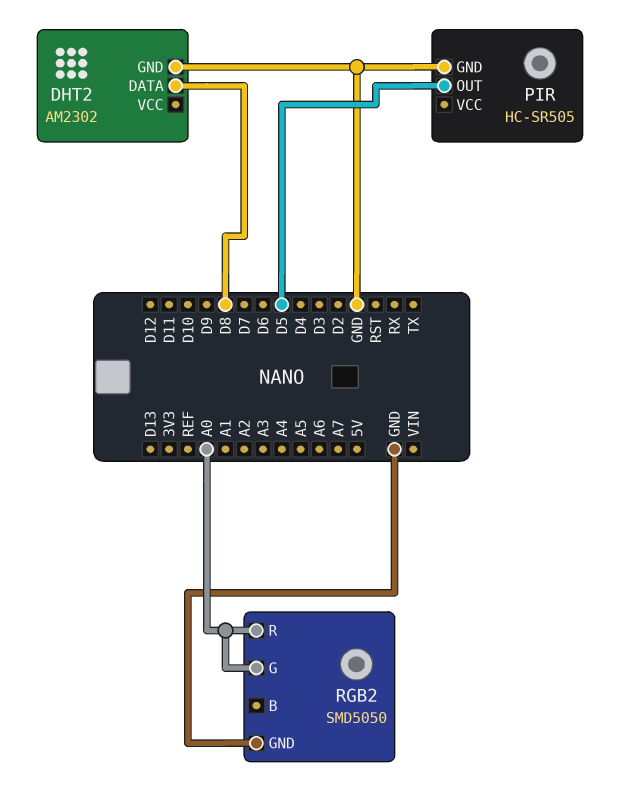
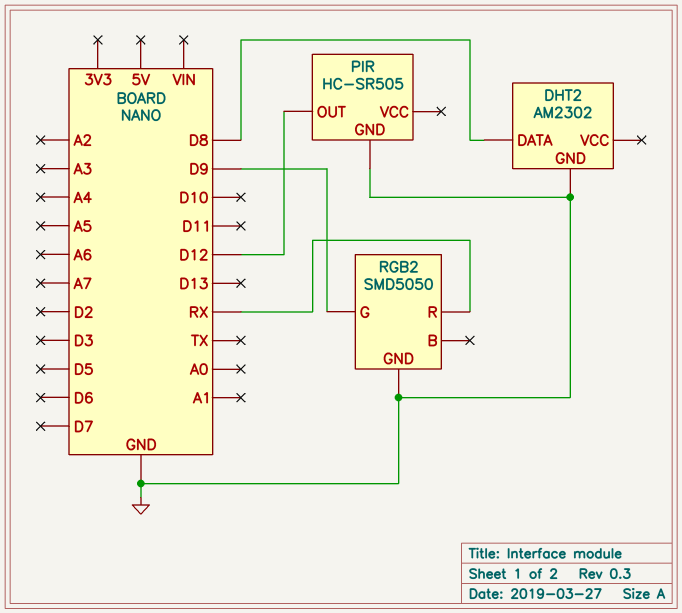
PIR pin OUT: D5 -> D12
RGB2 pin G: A0 -> D9
RGB2 pin R: A0 -> RX

